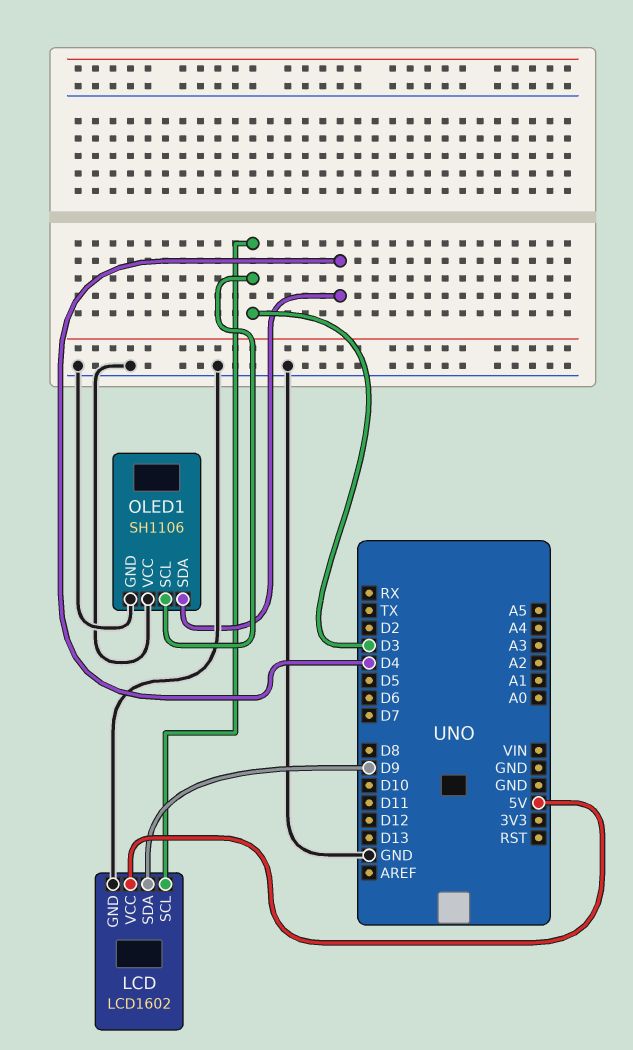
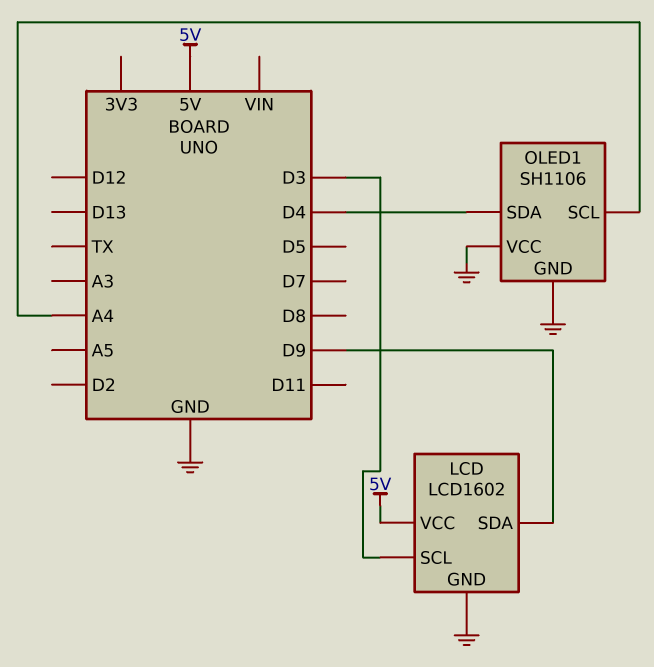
OLED1 pin SCL: D3 -> A4

